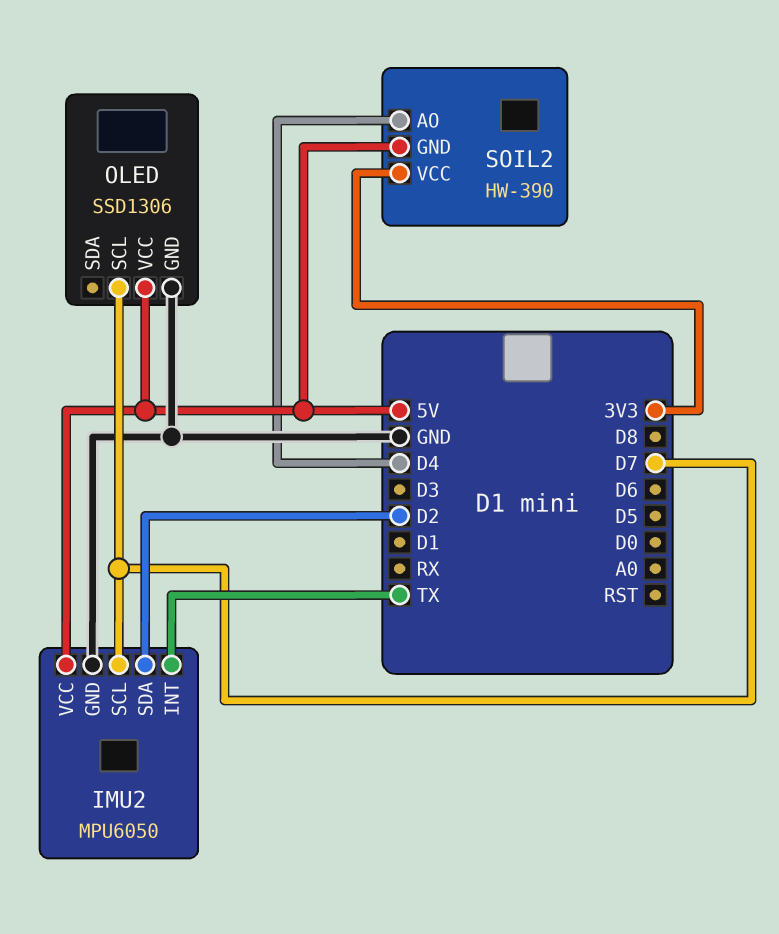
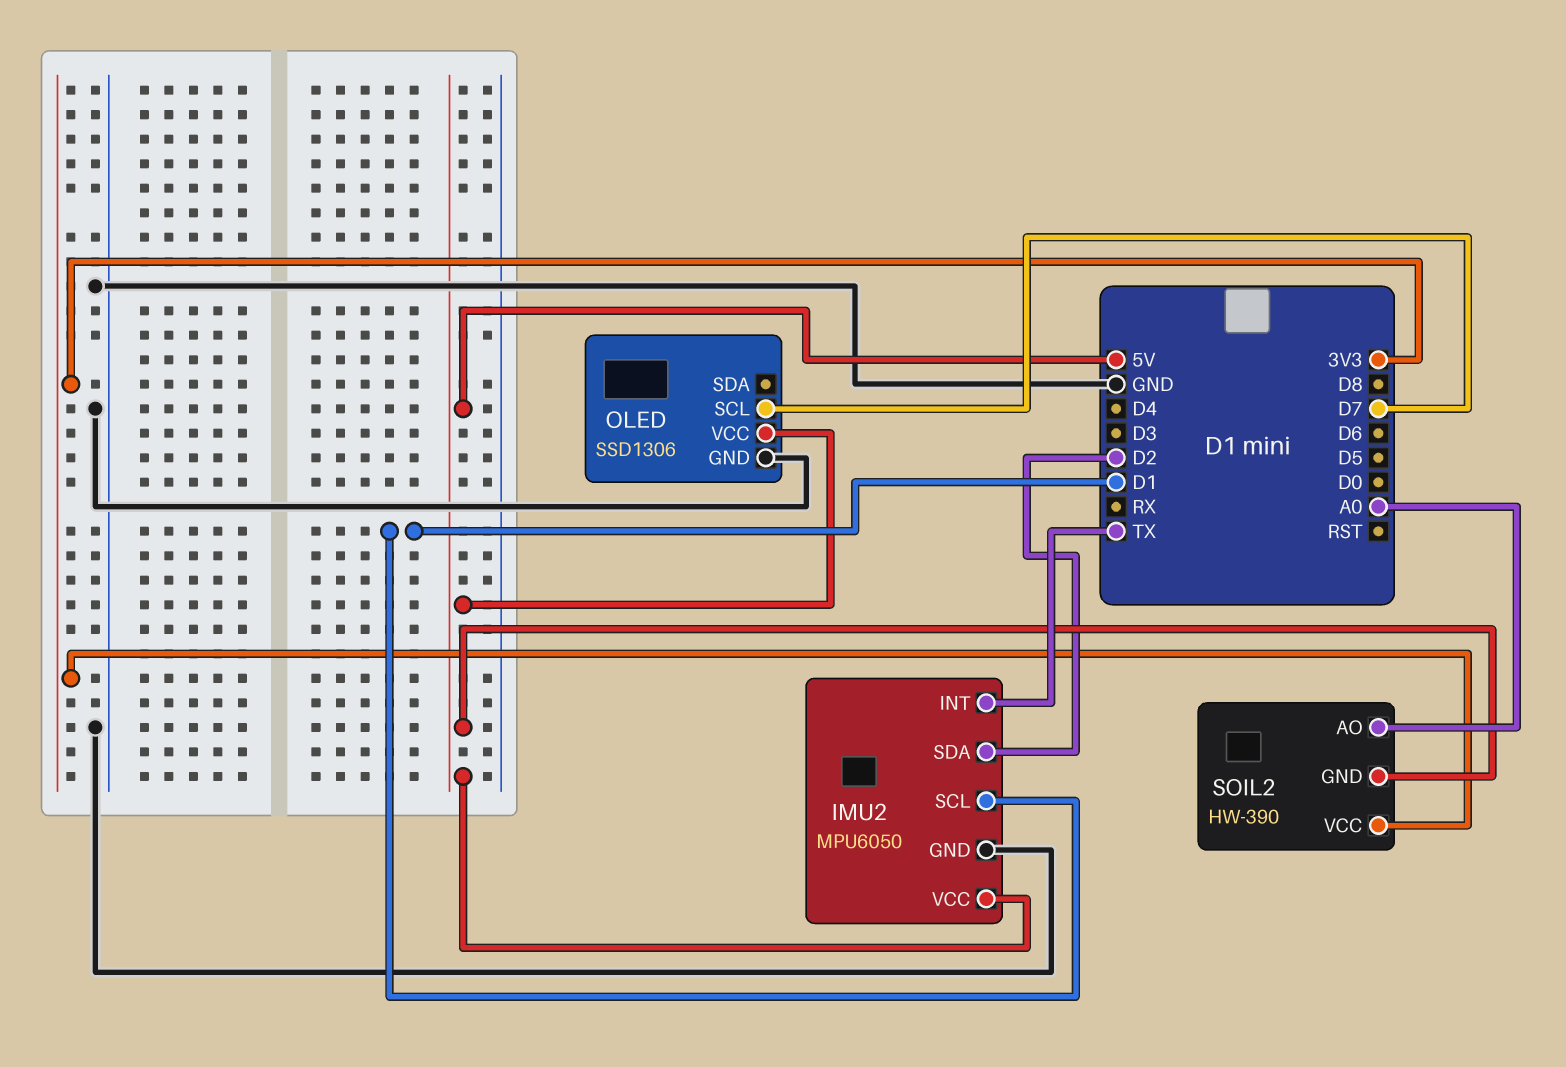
IMU2 pin SCL: D7 -> D1
SOIL2 pin AO: D4 -> A0

